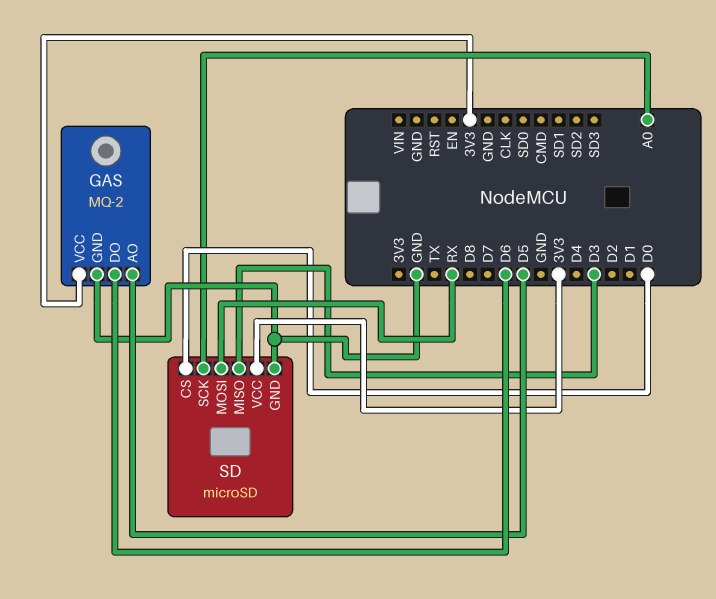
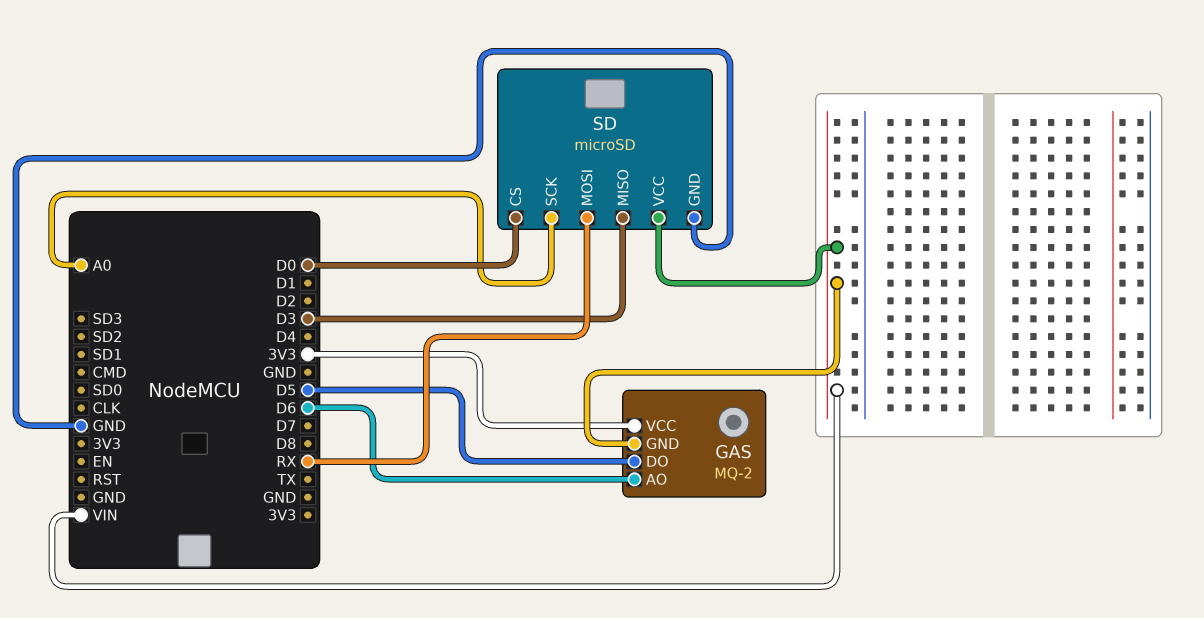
GAS pin AO: D5 -> D6
GAS pin DO: D6 -> D5
GAS pin GND: GND -> VIN
SD pin VCC: 3V3 -> VIN

